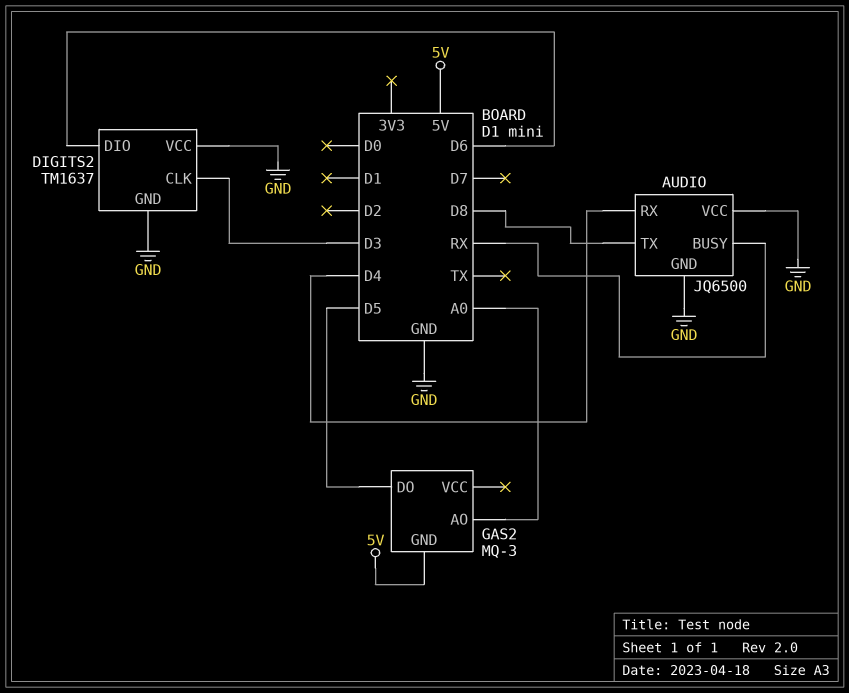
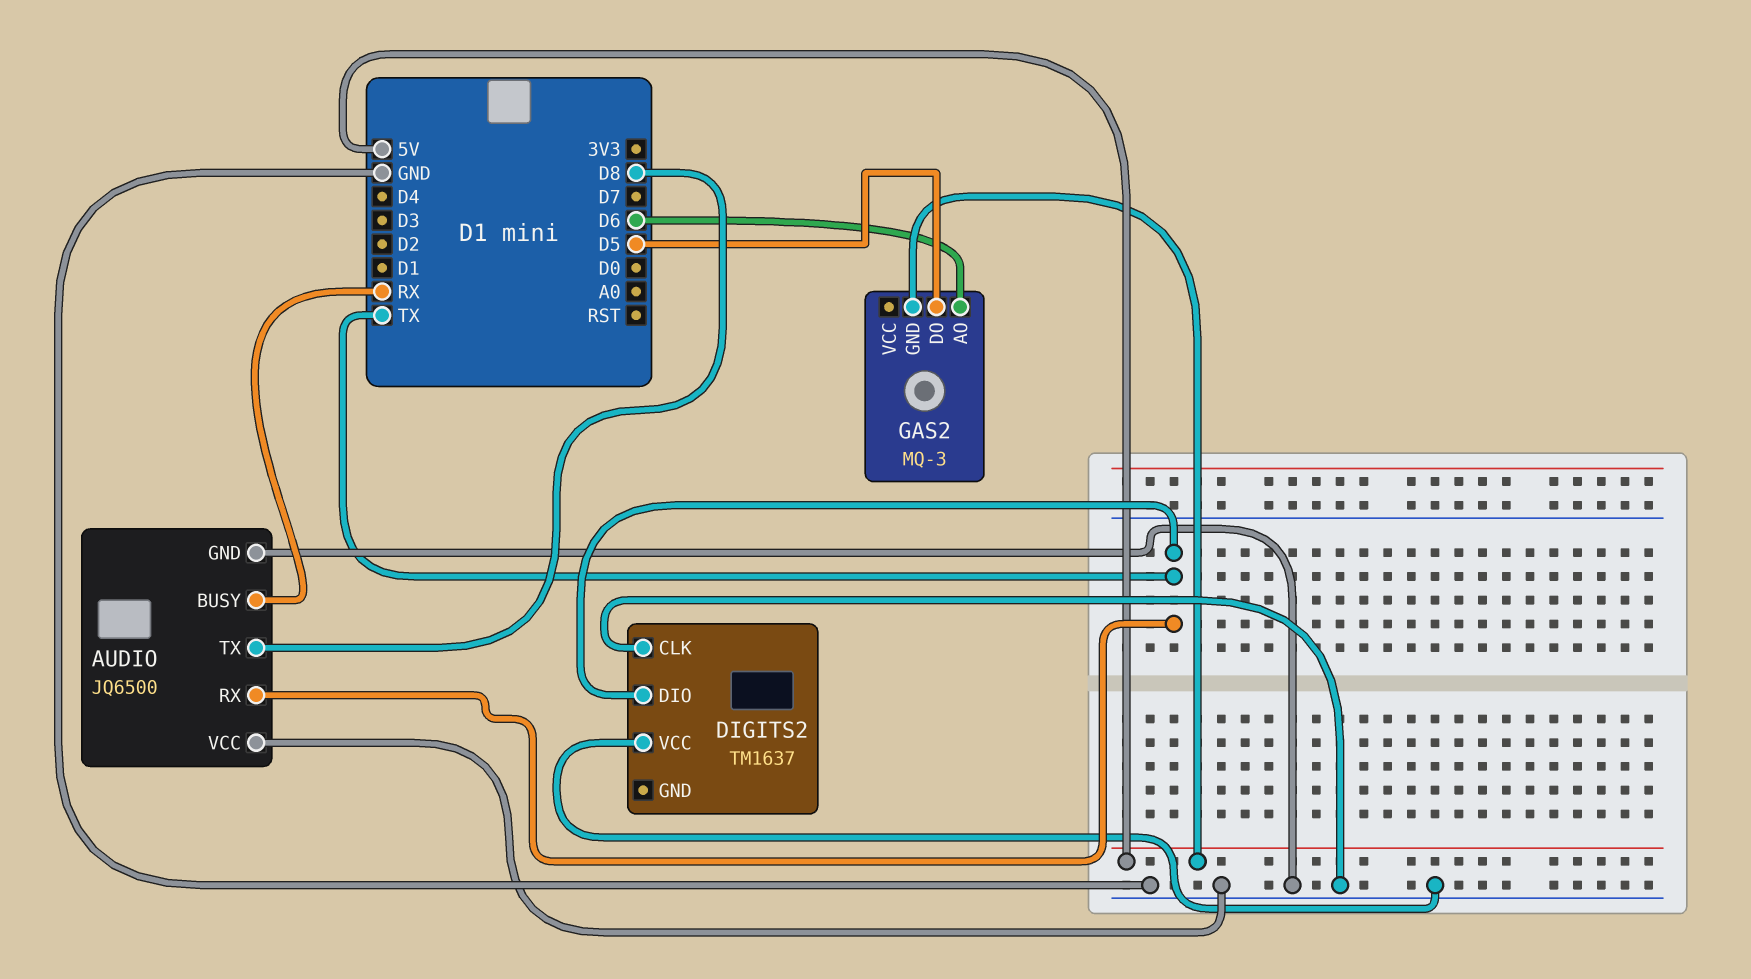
AUDIO pin RX: D4 -> TX
DIGITS2 pin CLK: D3 -> GND
DIGITS2 pin DIO: D6 -> TX
DIGITS2 pin GND: GND -> none
GAS2 pin AO: A0 -> D6

